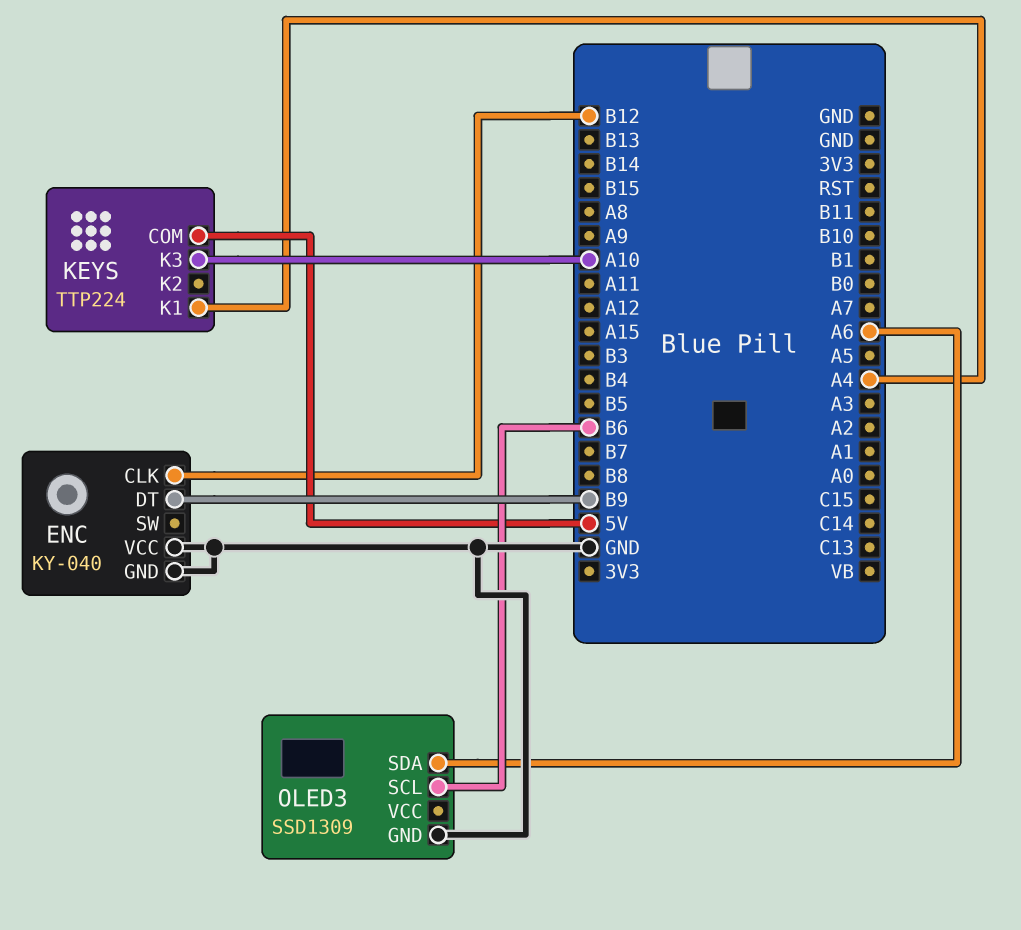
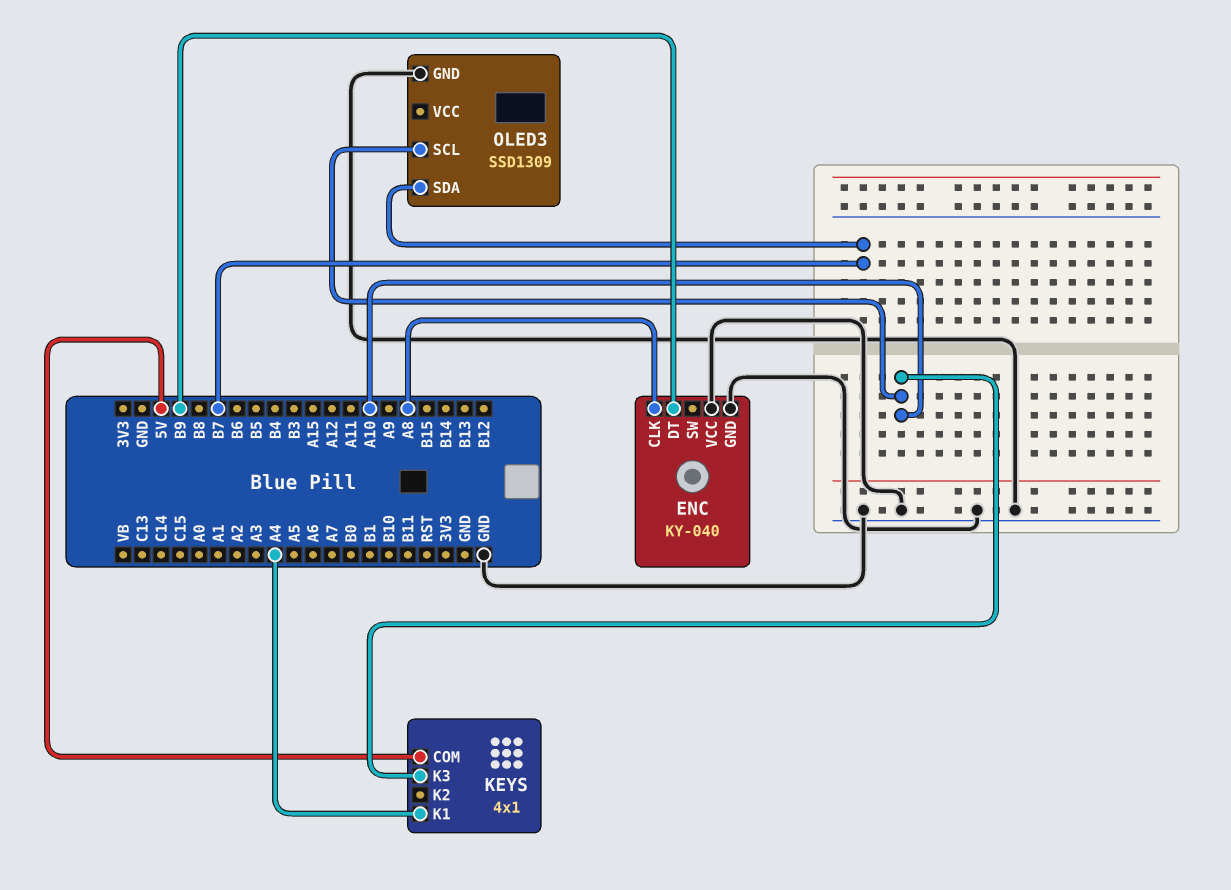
ENC pin CLK: B12 -> A8
KEYS: TTP224 -> 4x1
OLED3 pin SCL: B6 -> A10
OLED3 pin SDA: A6 -> B7

